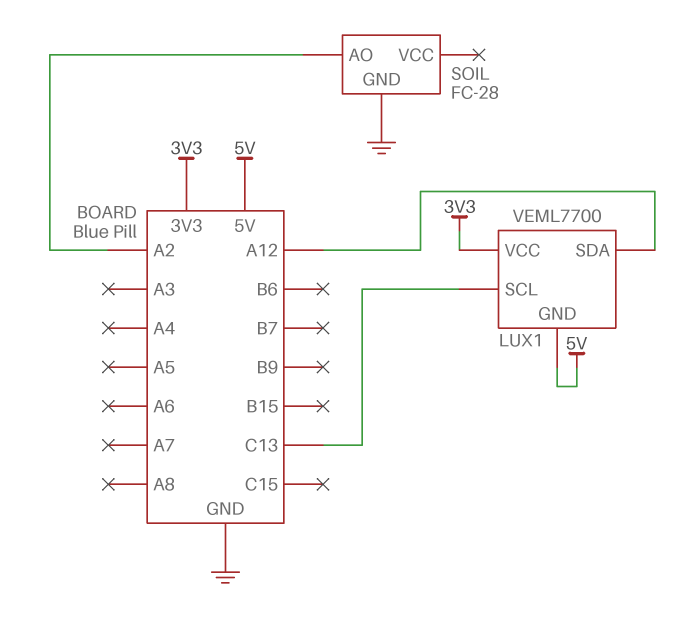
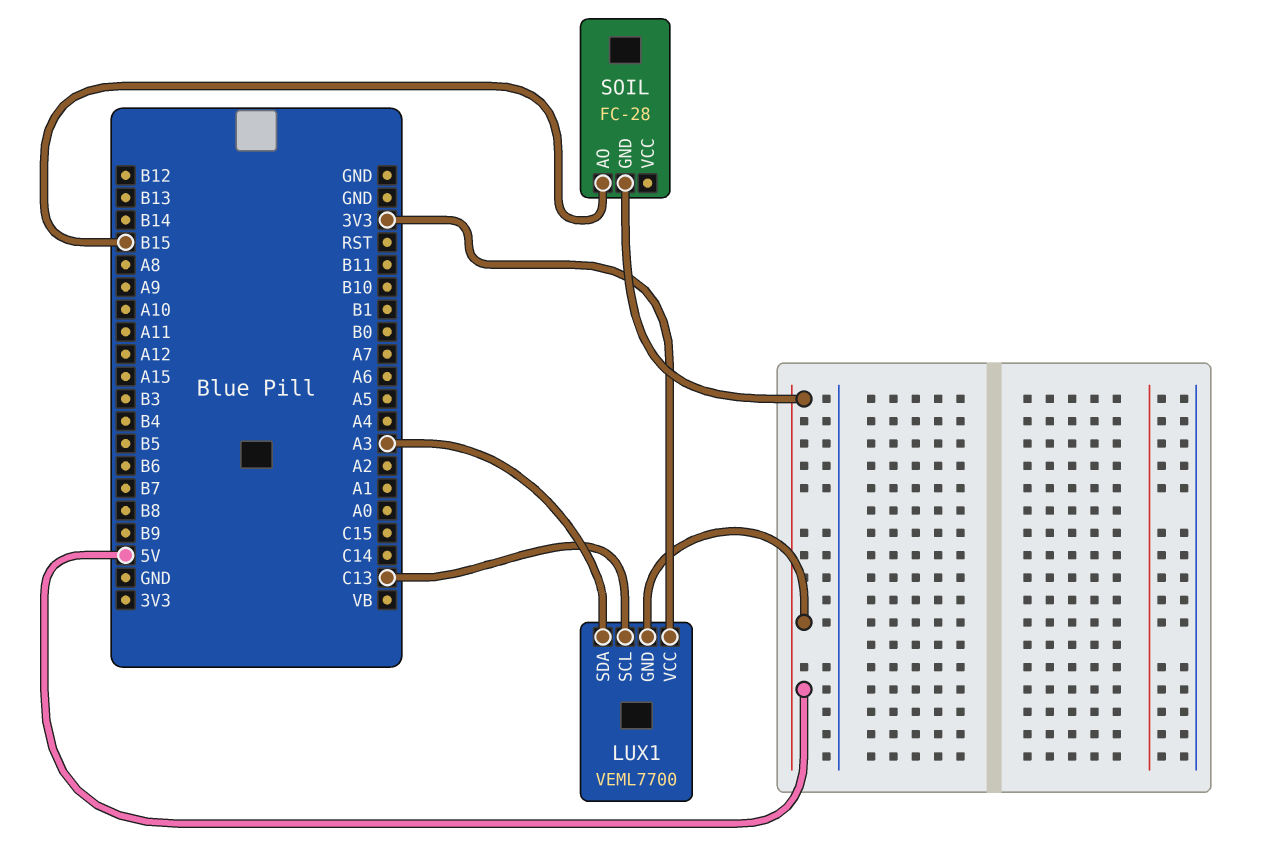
LUX1 pin SDA: A12 -> A3
SOIL pin AO: A2 -> B15
SOIL pin GND: GND -> 5V

